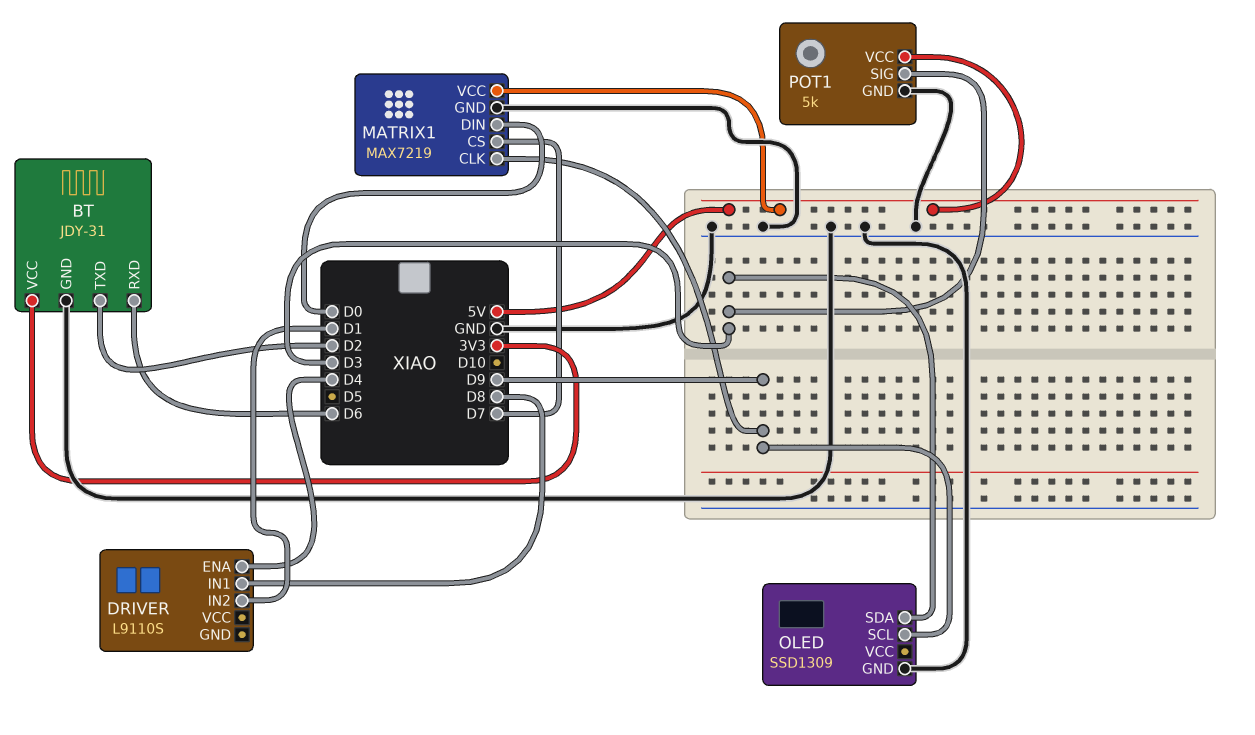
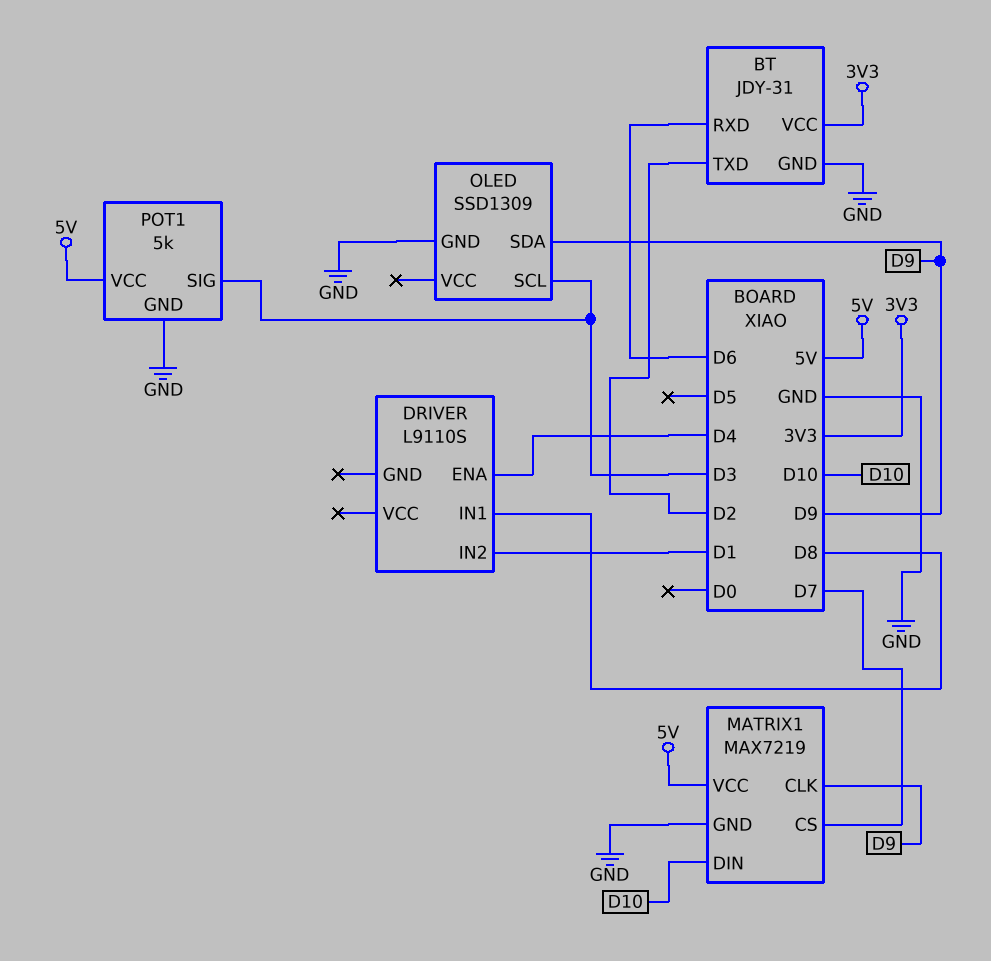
MATRIX1 pin DIN: D0 -> D10
OLED pin SCL: D9 -> D3
OLED pin SDA: D3 -> D9

